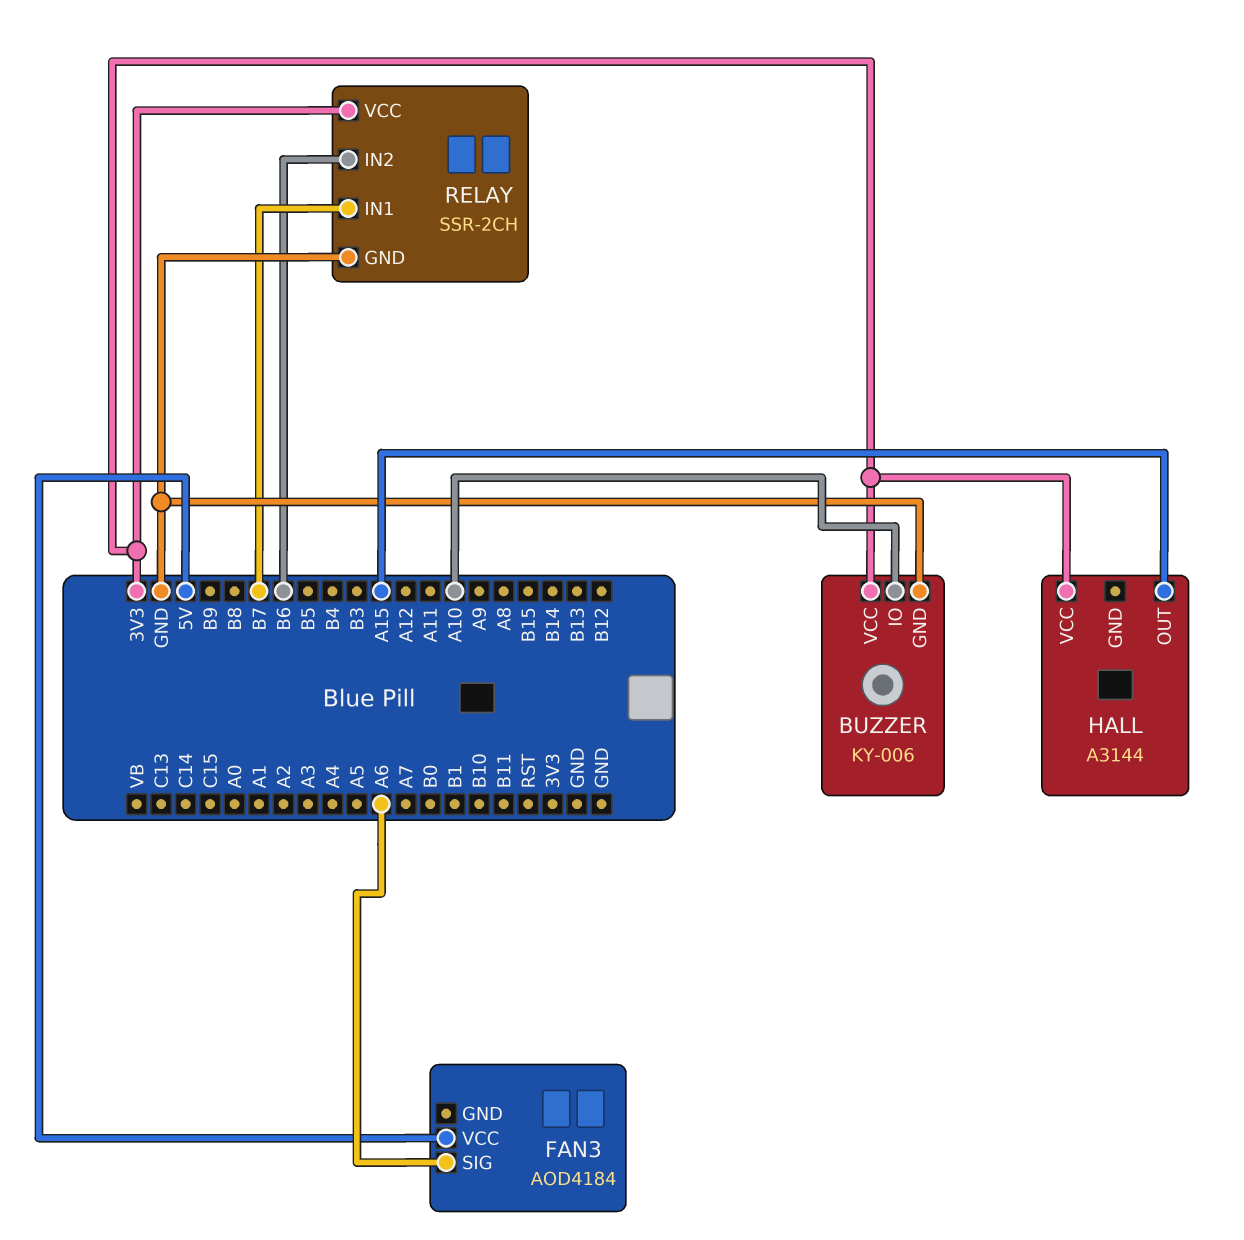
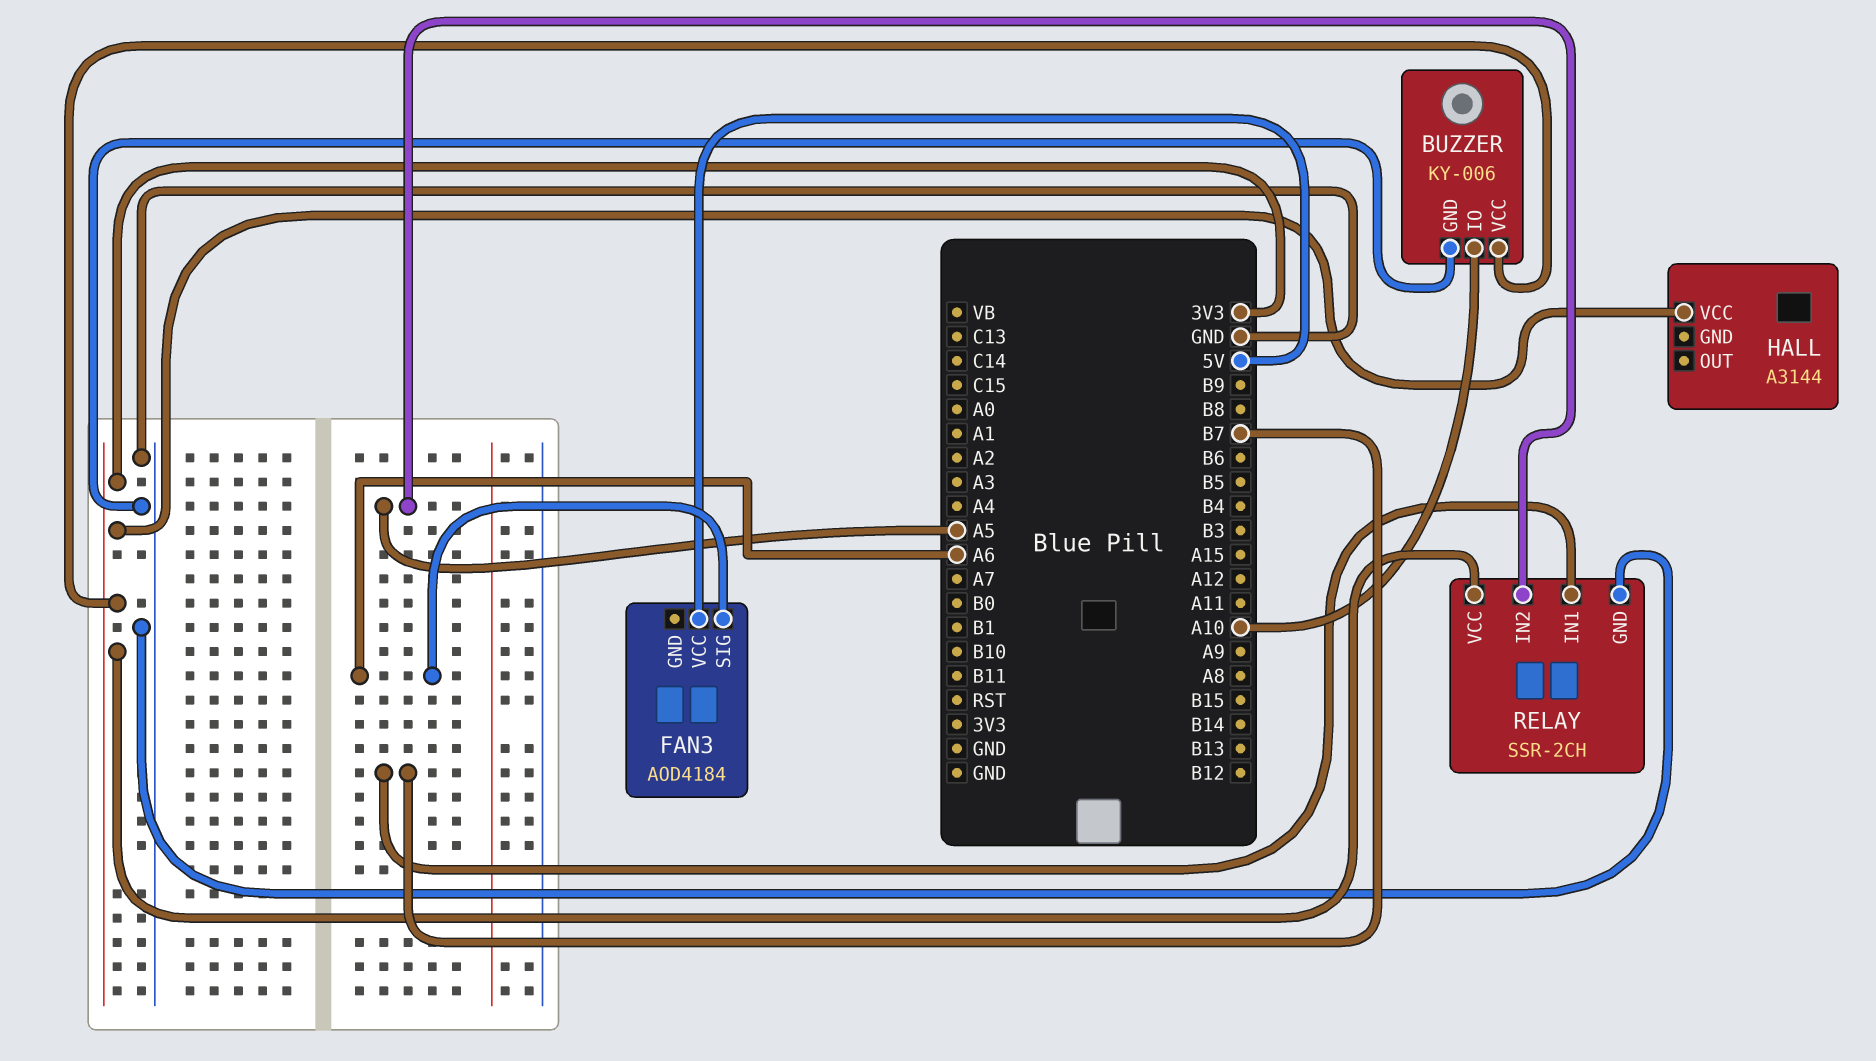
HALL pin OUT: A15 -> none
RELAY pin IN2: B6 -> A5

